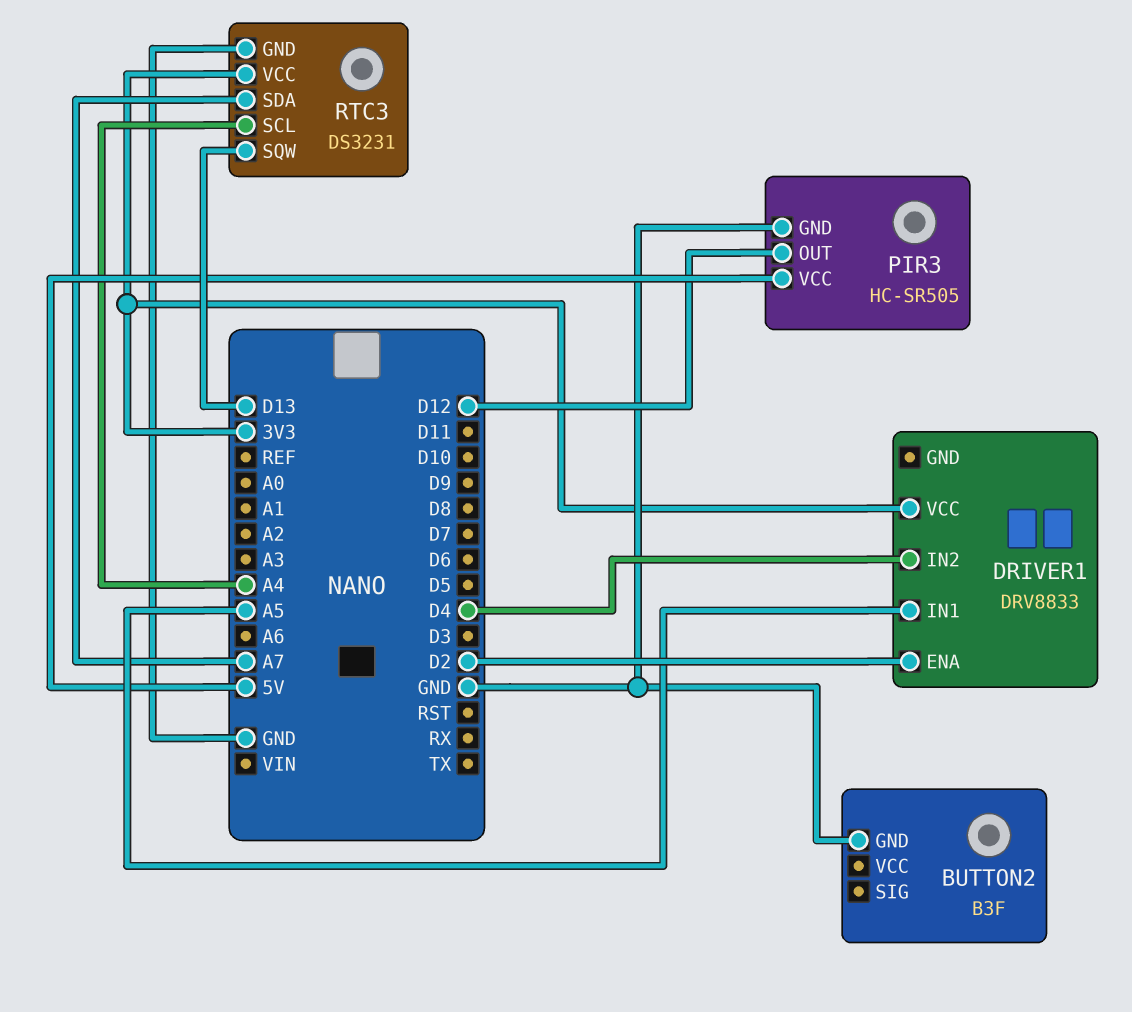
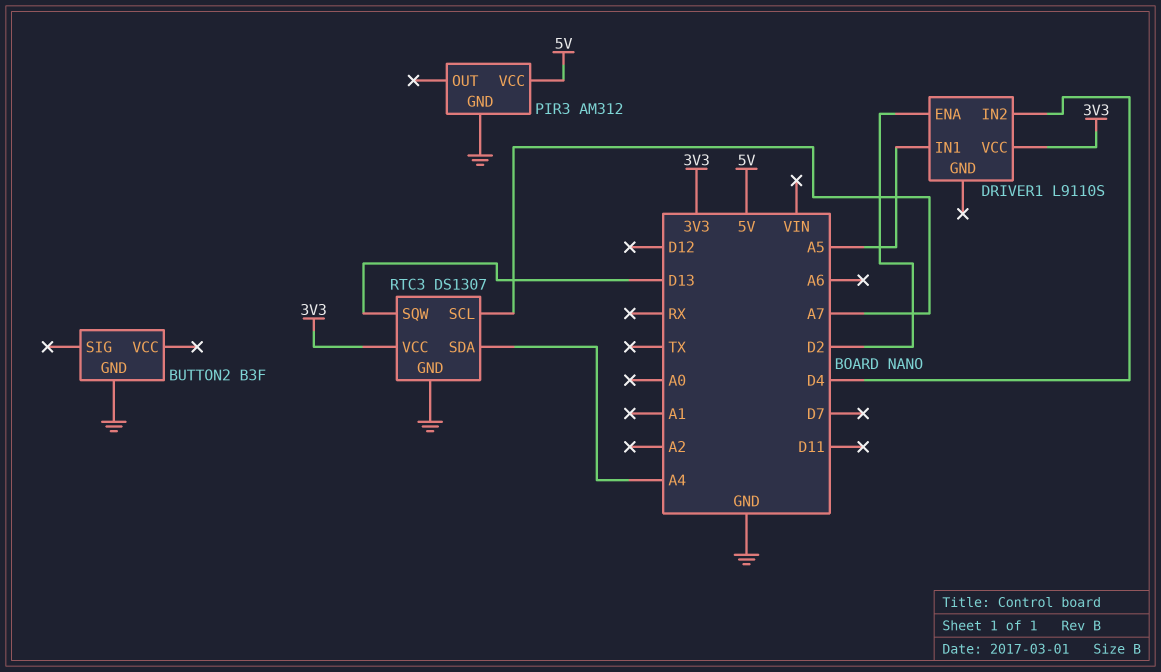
DRIVER1: DRV8833 -> L9110S
PIR3: HC-SR505 -> AM312
PIR3 pin OUT: D12 -> none
RTC3: DS3231 -> DS1307
RTC3 pin SCL: A4 -> A7
RTC3 pin SDA: A7 -> A4

